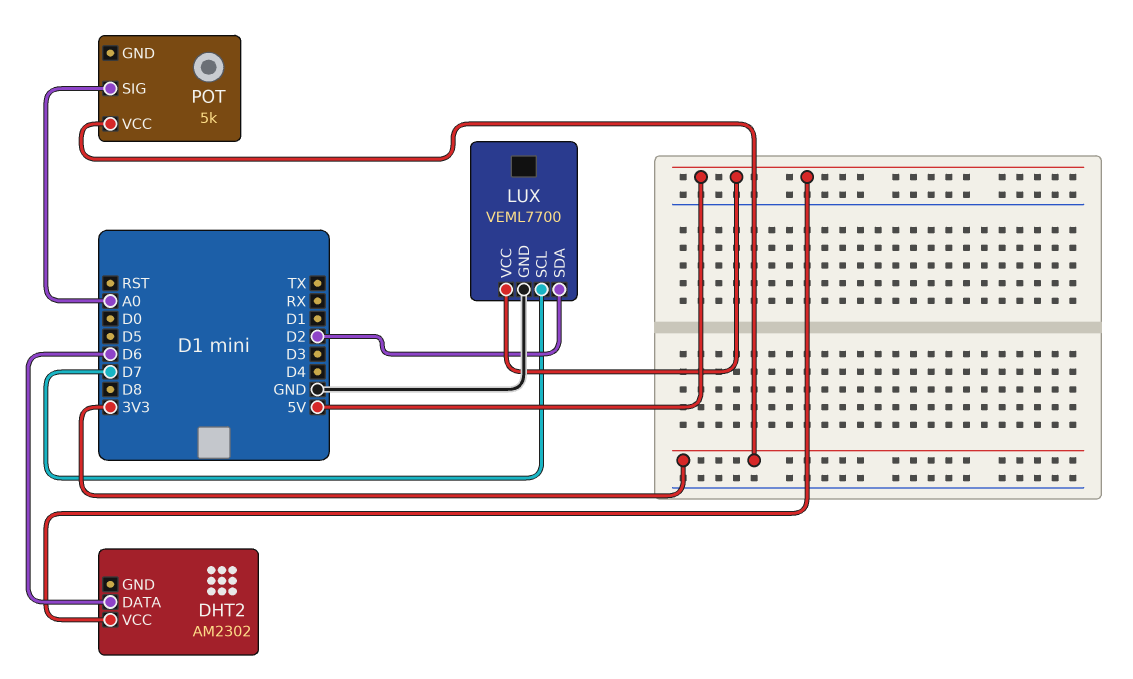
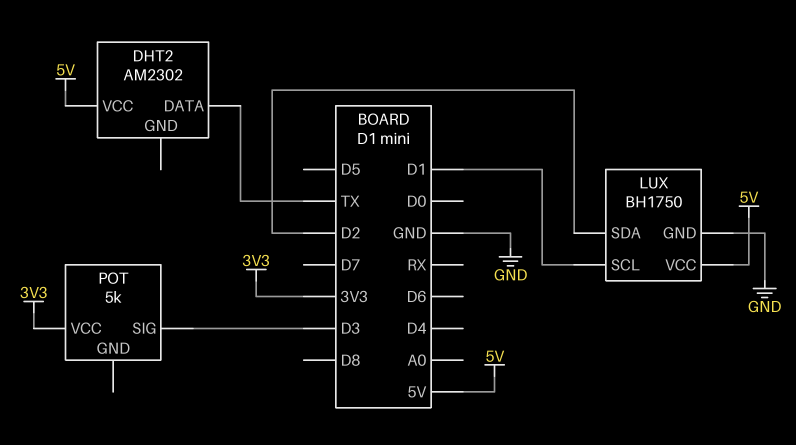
DHT2 pin DATA: D6 -> TX
LUX: VEML7700 -> BH1750
LUX pin SCL: D7 -> D1
POT pin SIG: A0 -> D3

